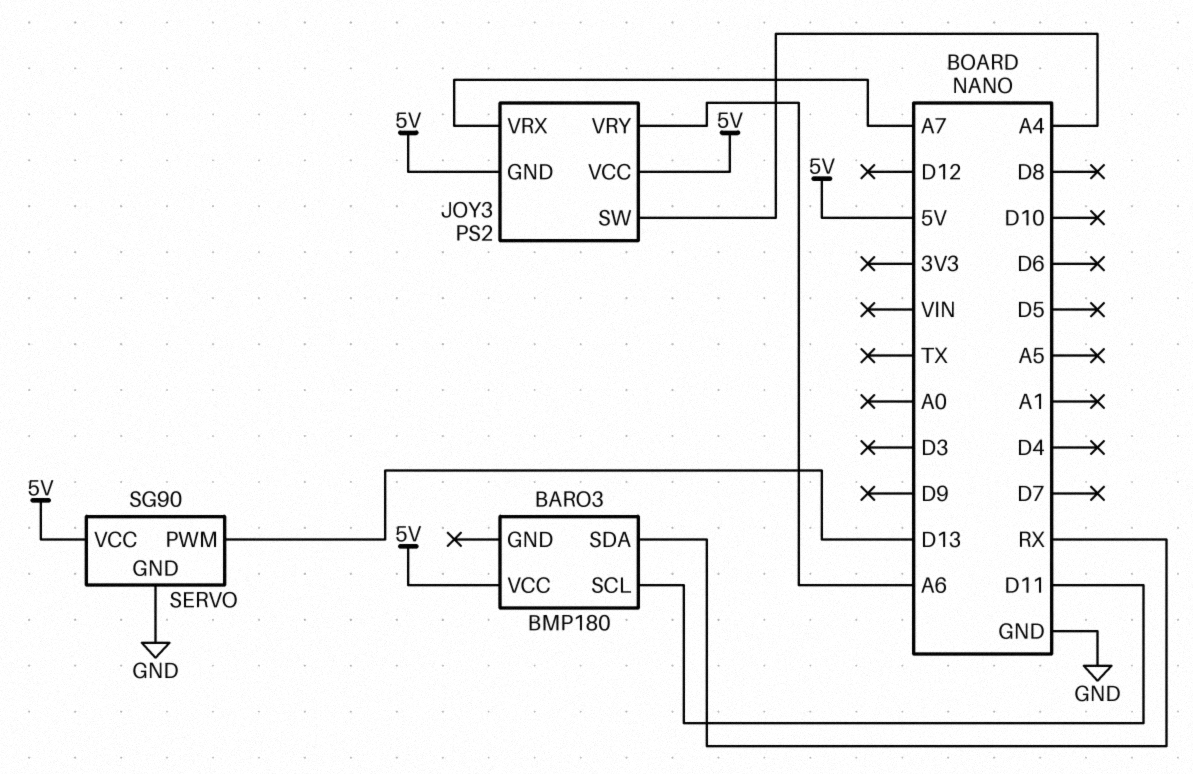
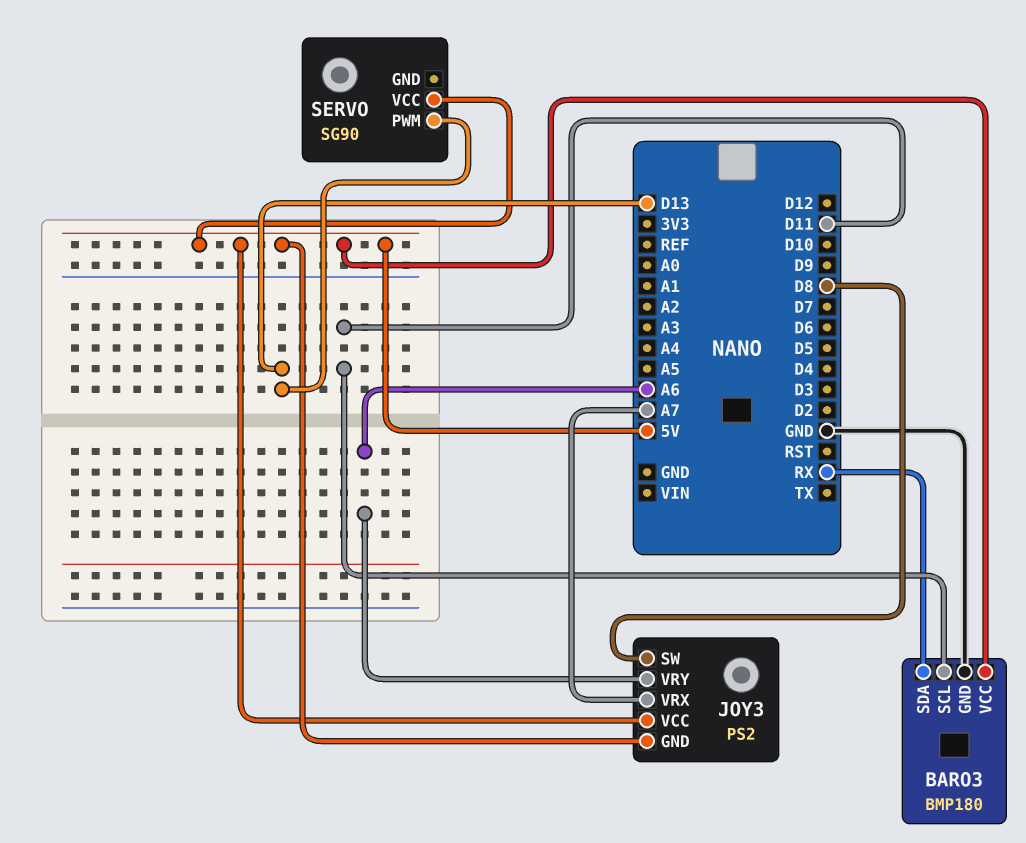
BARO3 pin GND: none -> GND
JOY3 pin SW: A4 -> D8
SERVO pin GND: GND -> none

